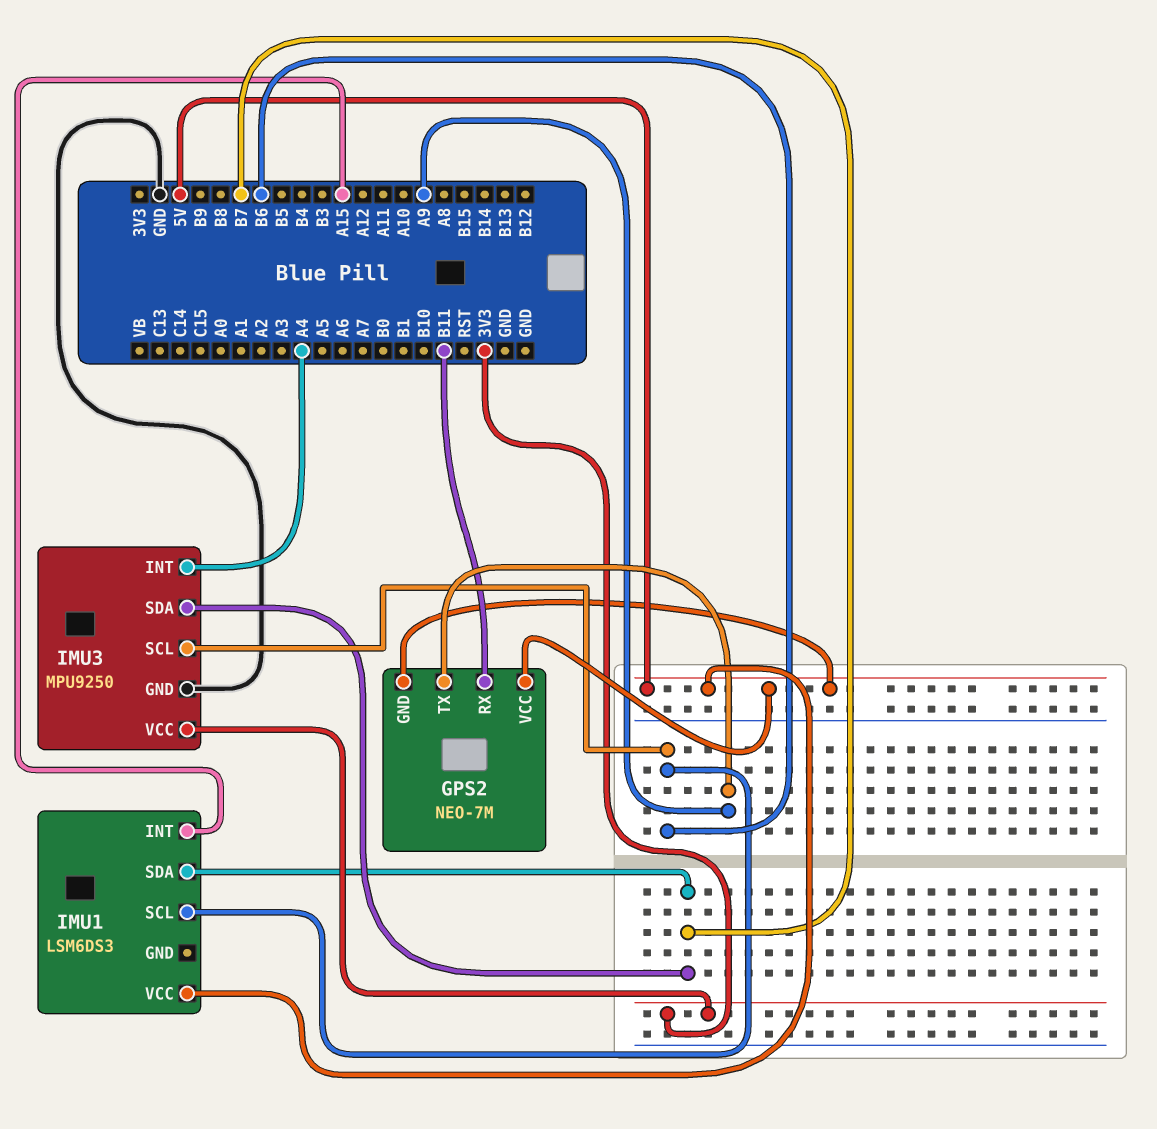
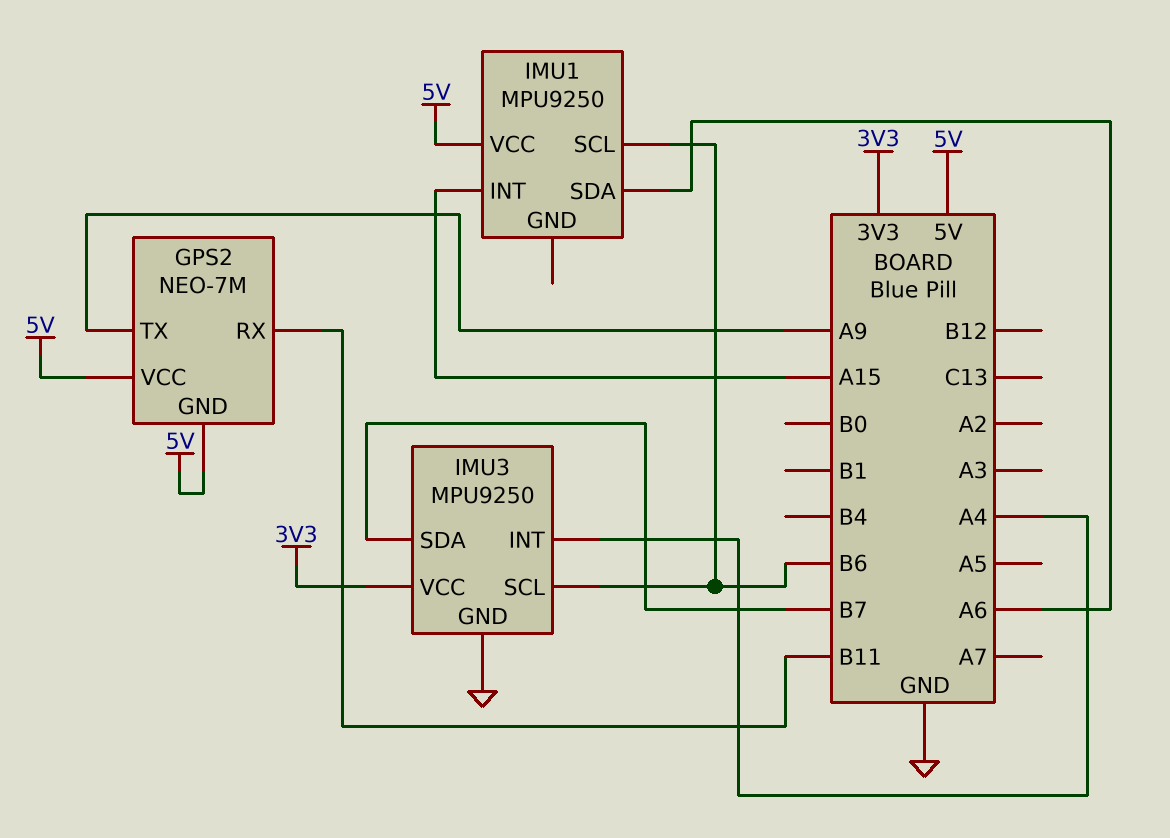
IMU1: LSM6DS3 -> MPU9250
IMU1 pin SDA: B7 -> A6

